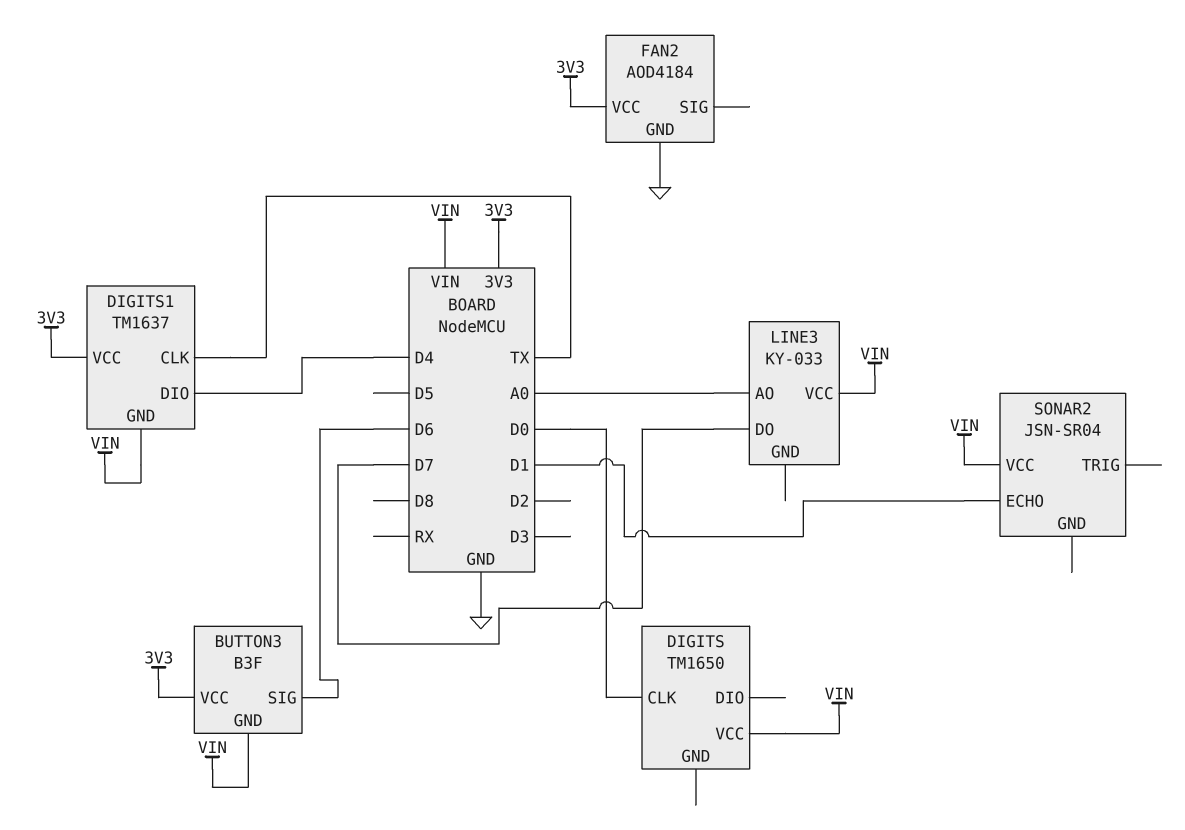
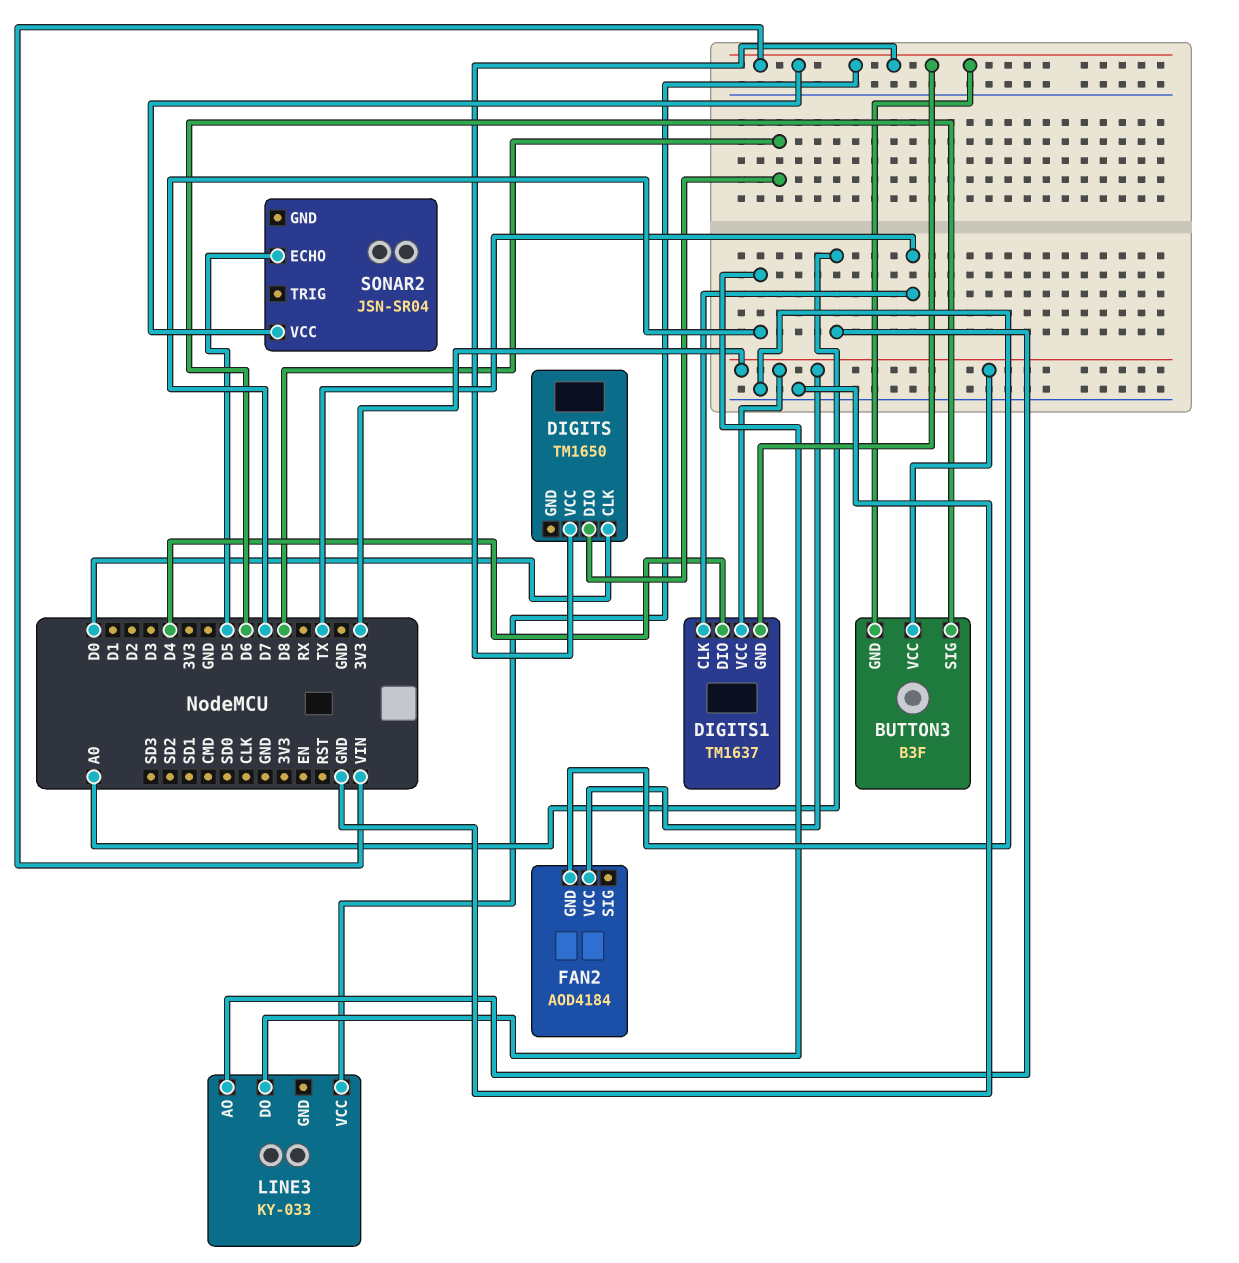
DIGITS pin DIO: none -> D8
SONAR2 pin ECHO: D1 -> D5

